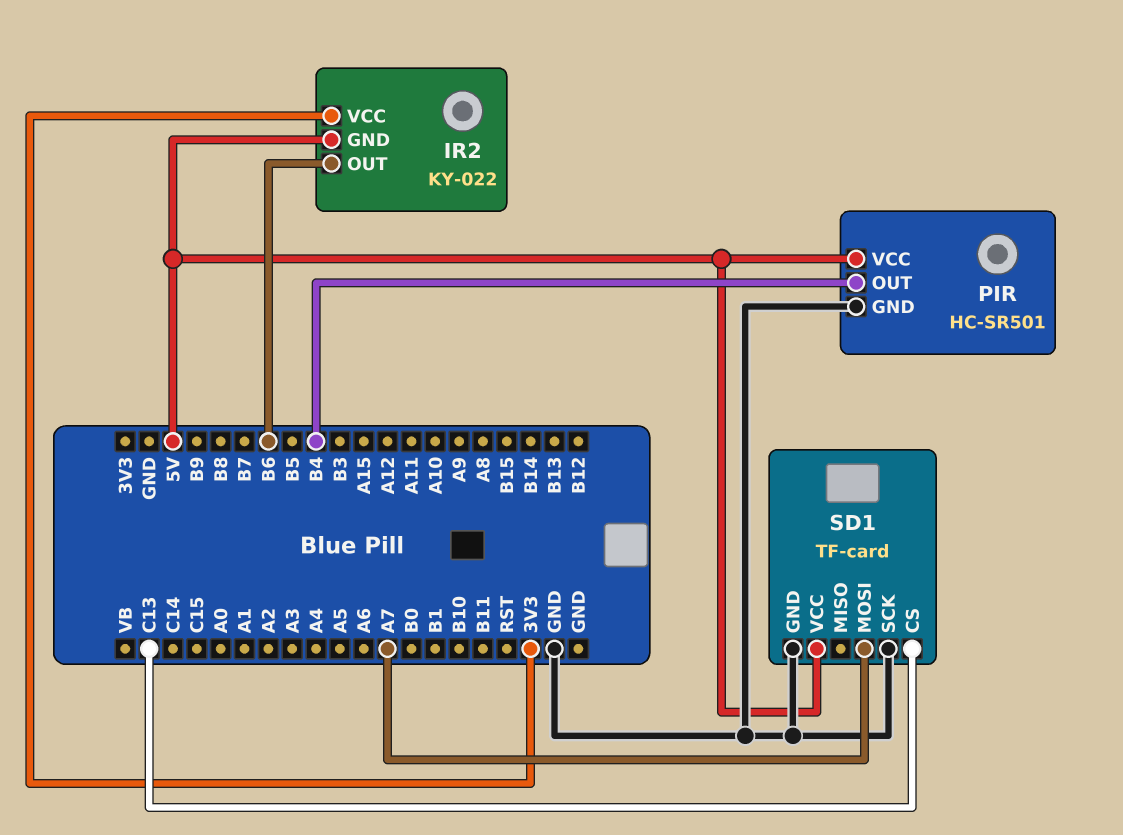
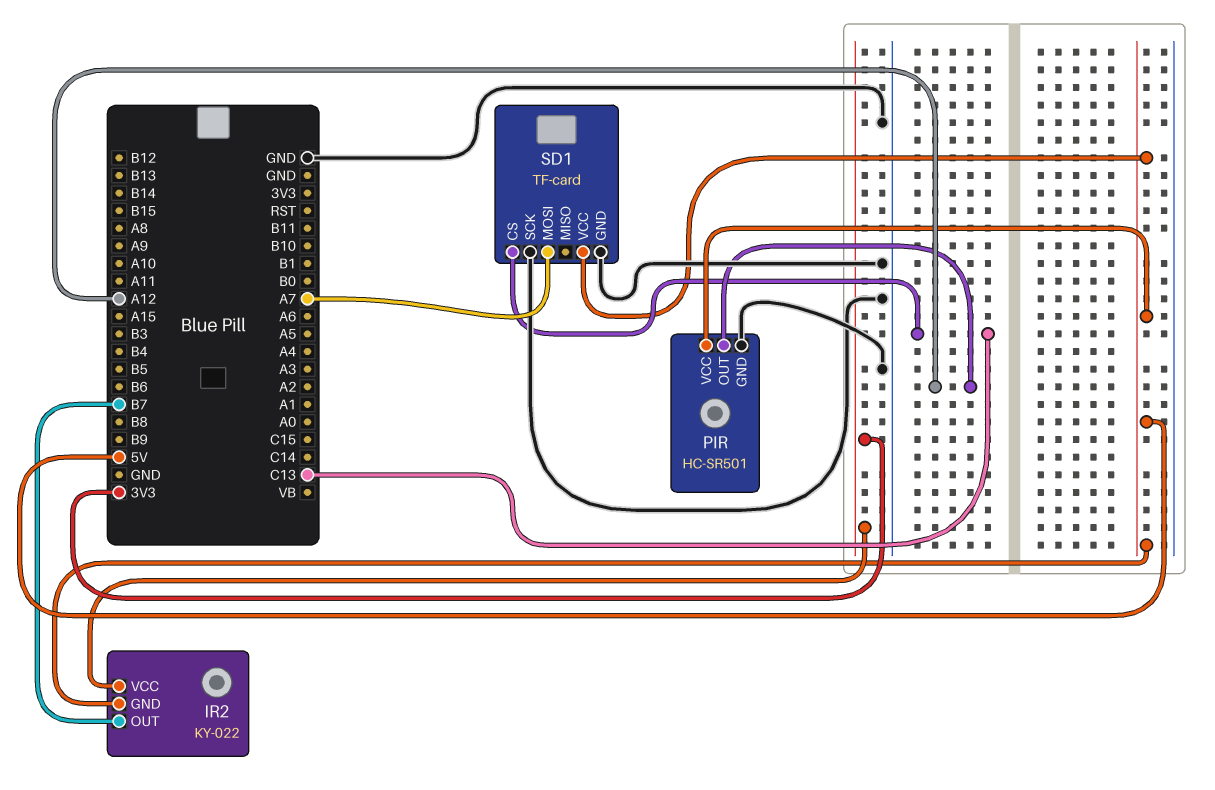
IR2 pin OUT: B6 -> B7
PIR pin OUT: B4 -> A12

